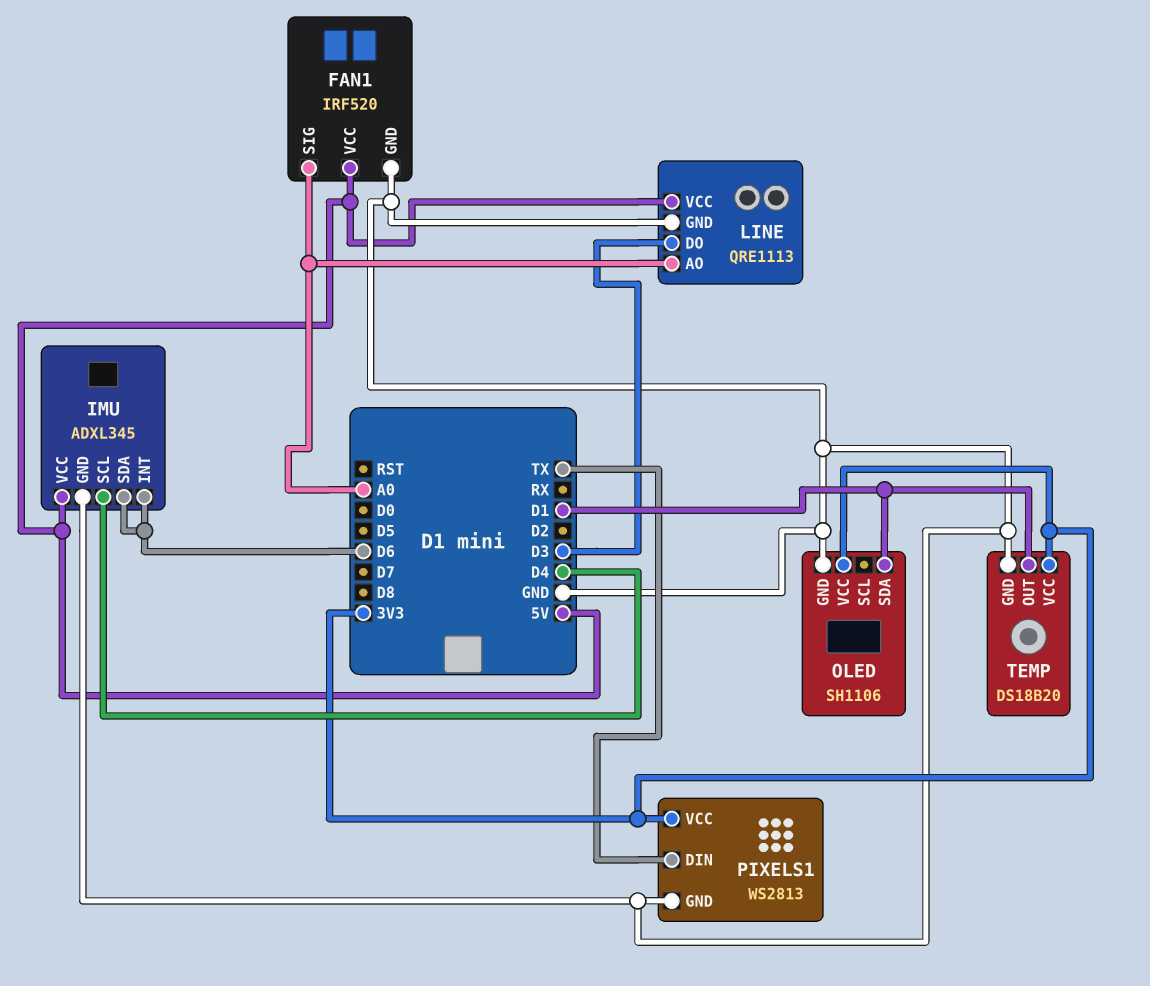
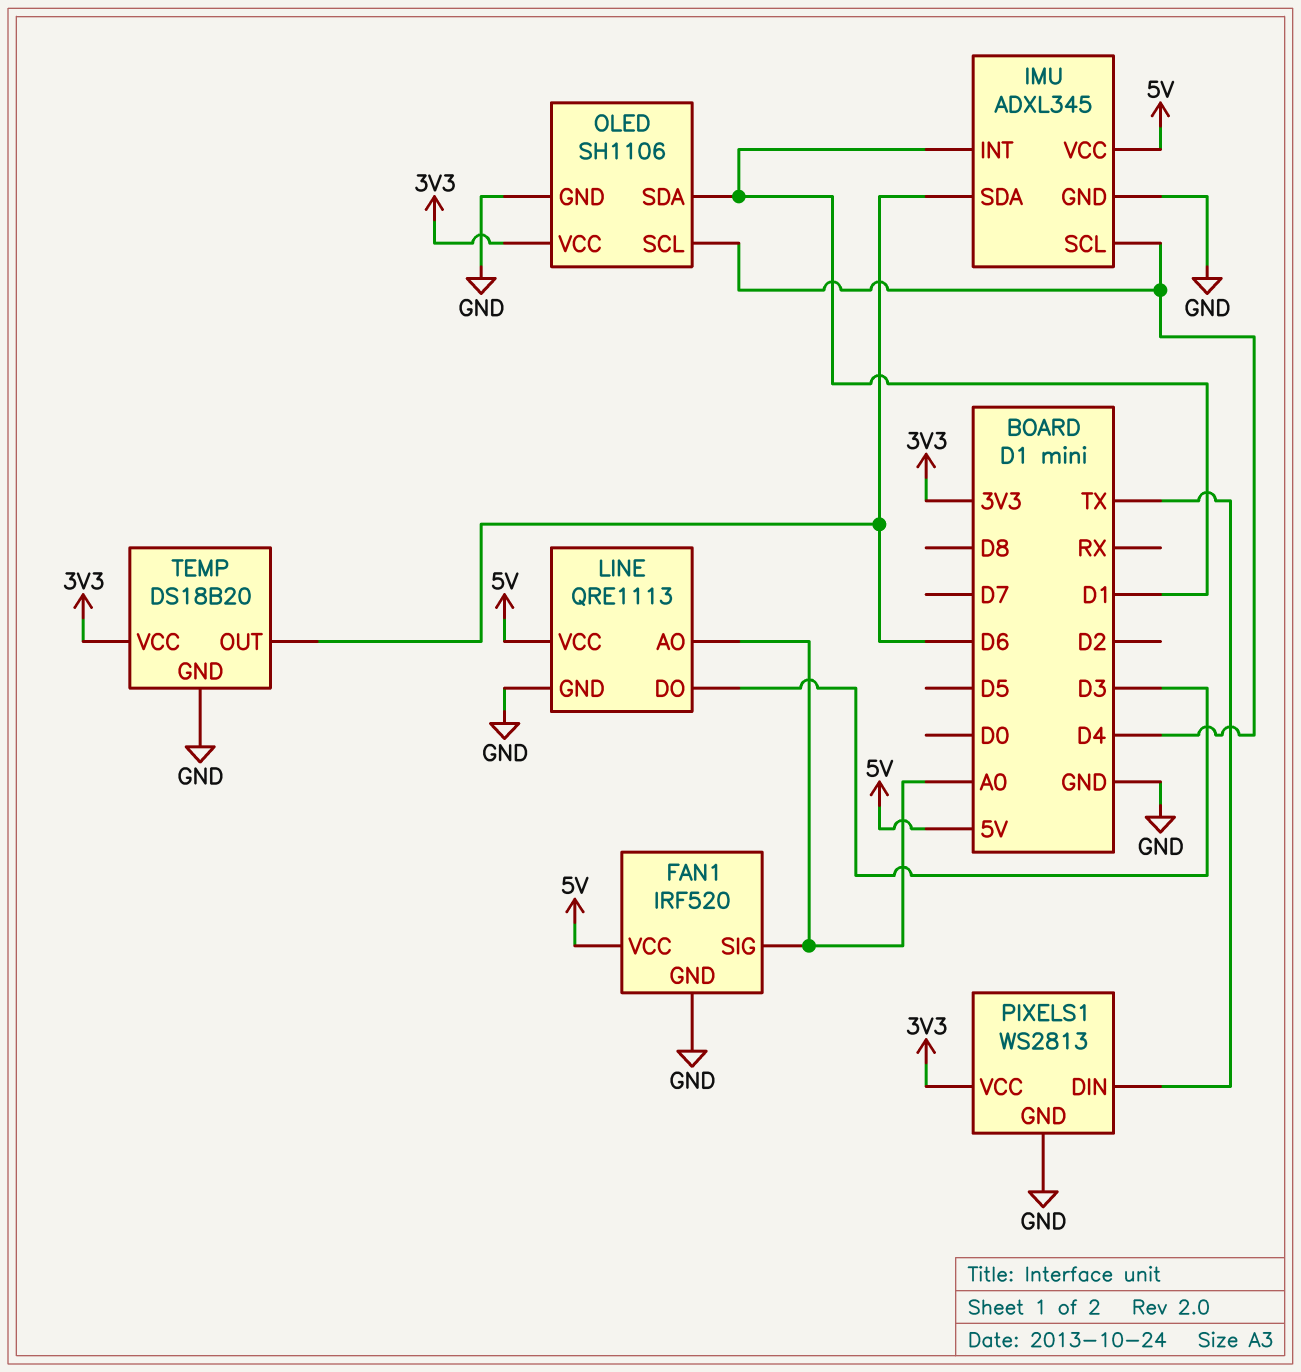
IMU pin INT: D6 -> D1
OLED pin SCL: none -> D4
TEMP pin OUT: D1 -> D6

